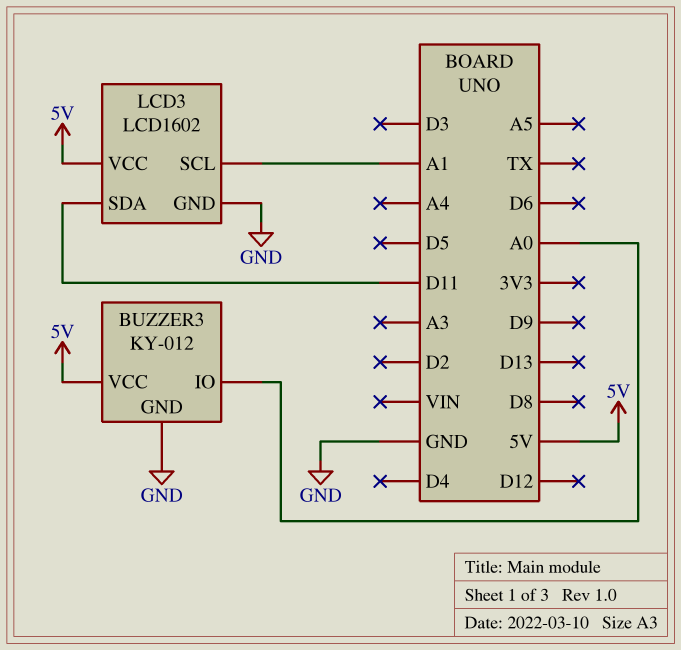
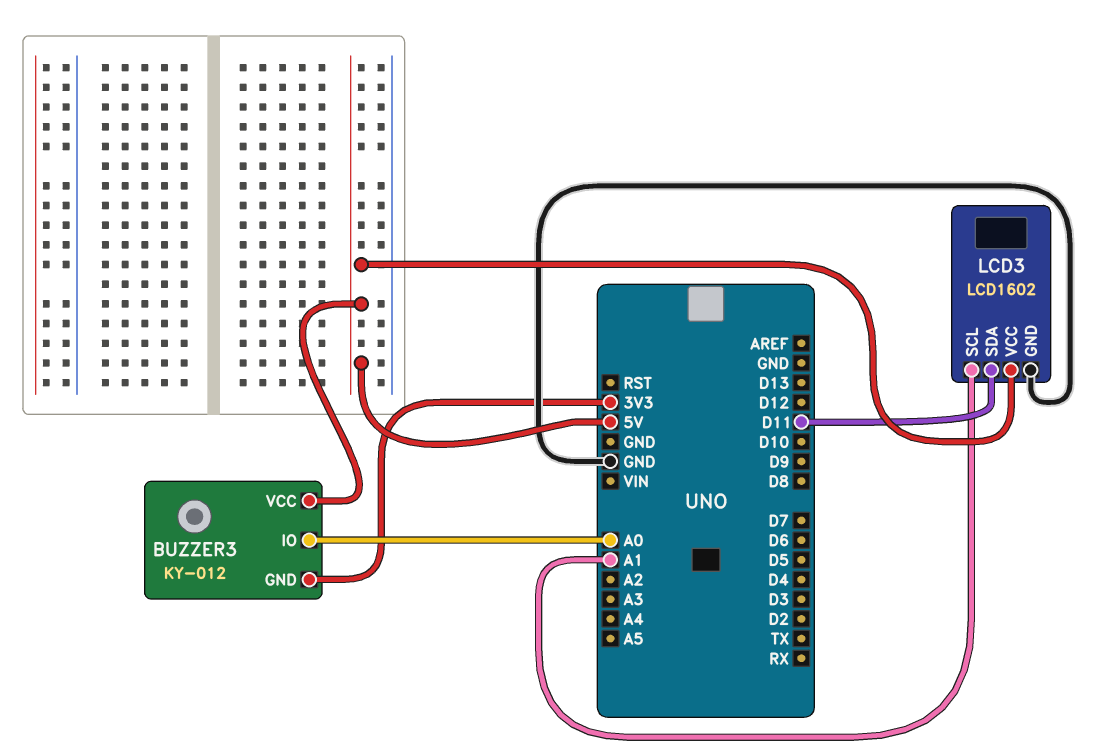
BUZZER3 pin GND: GND -> 3V3

